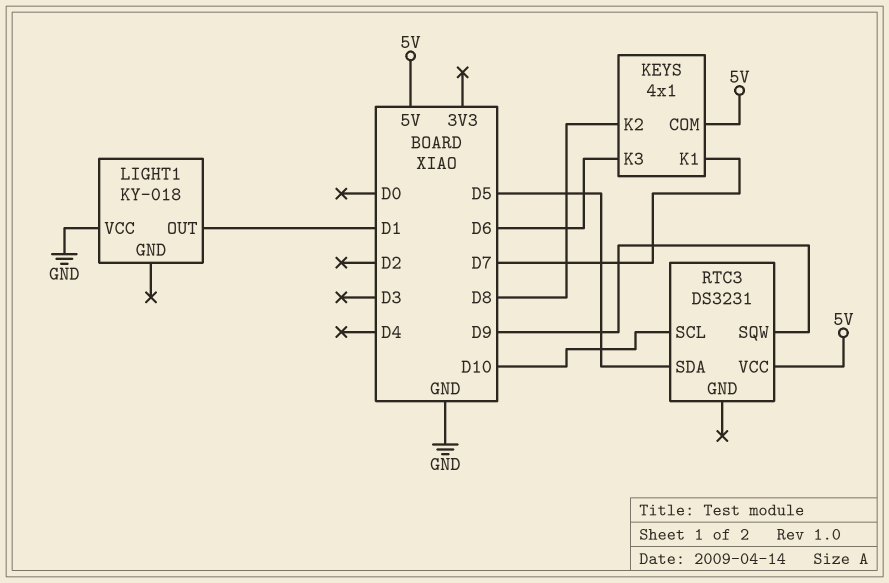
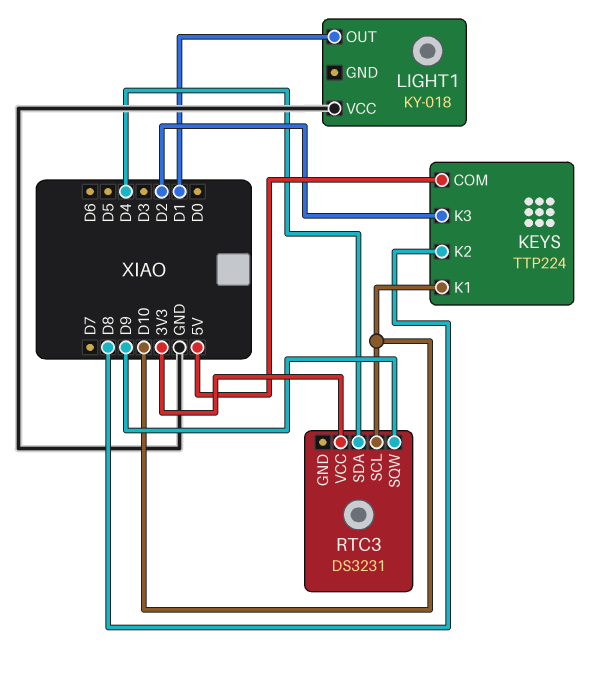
KEYS: 4x1 -> TTP224
KEYS pin K1: D7 -> D10
KEYS pin K3: D6 -> D2
RTC3 pin SDA: D5 -> D4
RTC3 pin VCC: 5V -> 3V3

